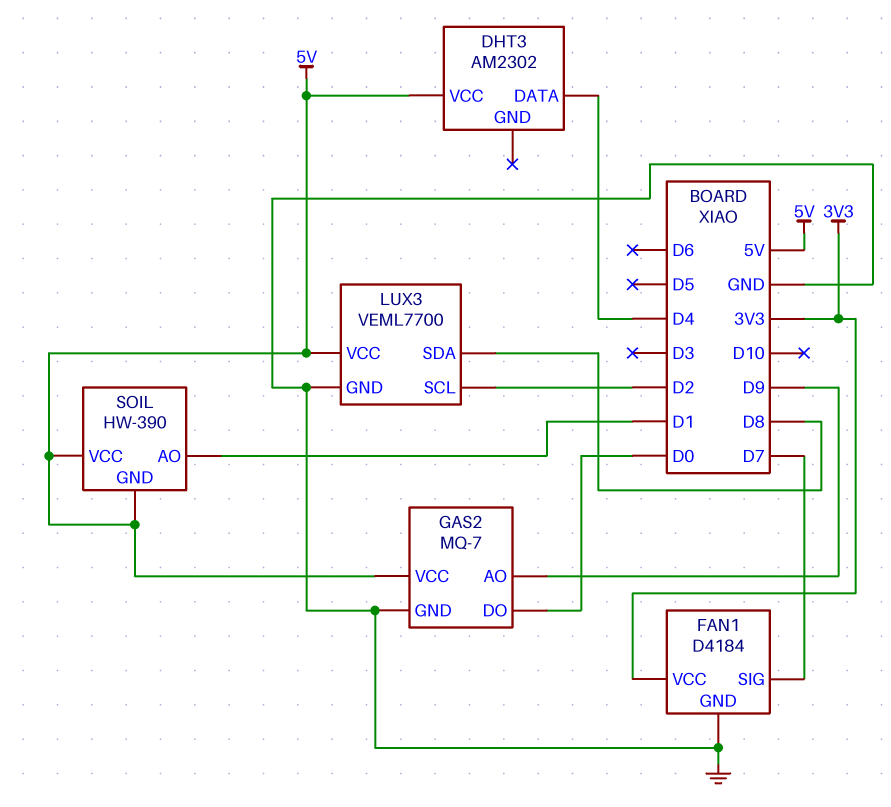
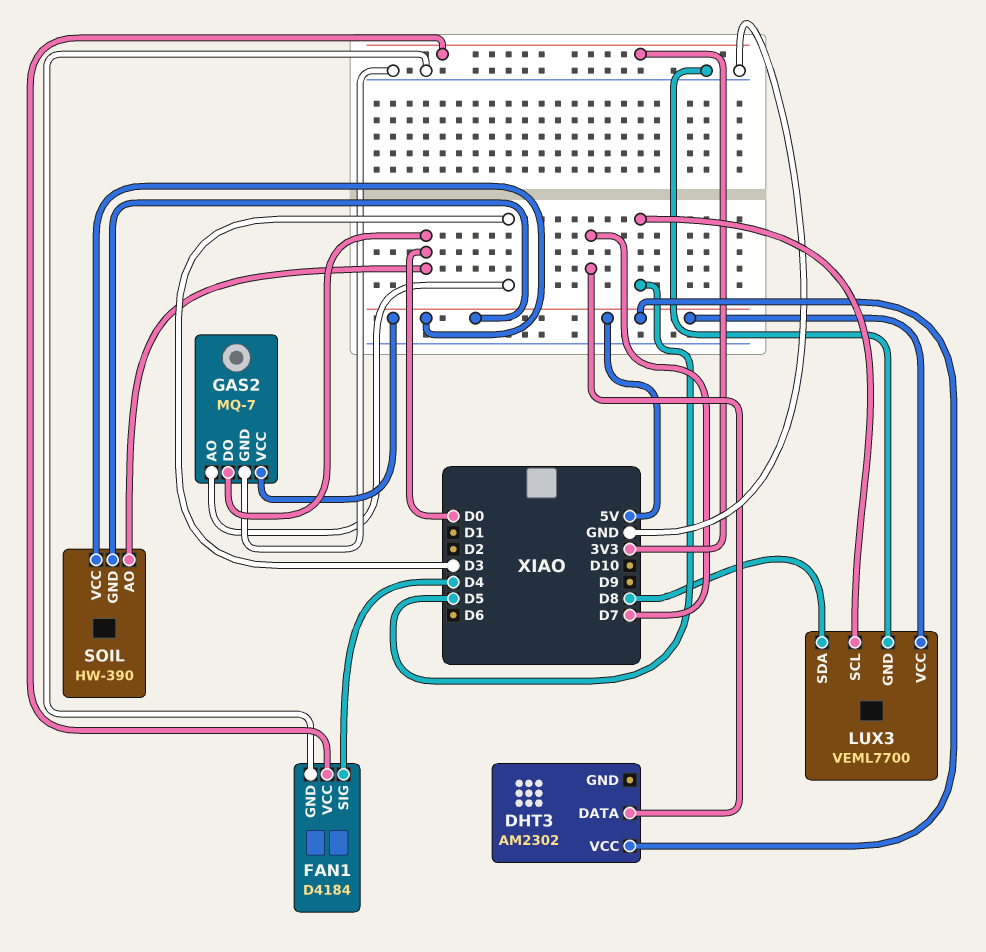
DHT3 pin DATA: D4 -> D7
FAN1 pin SIG: D7 -> D4
GAS2 pin AO: D9 -> D3
LUX3 pin SCL: D2 -> D5
SOIL pin AO: D1 -> D0

